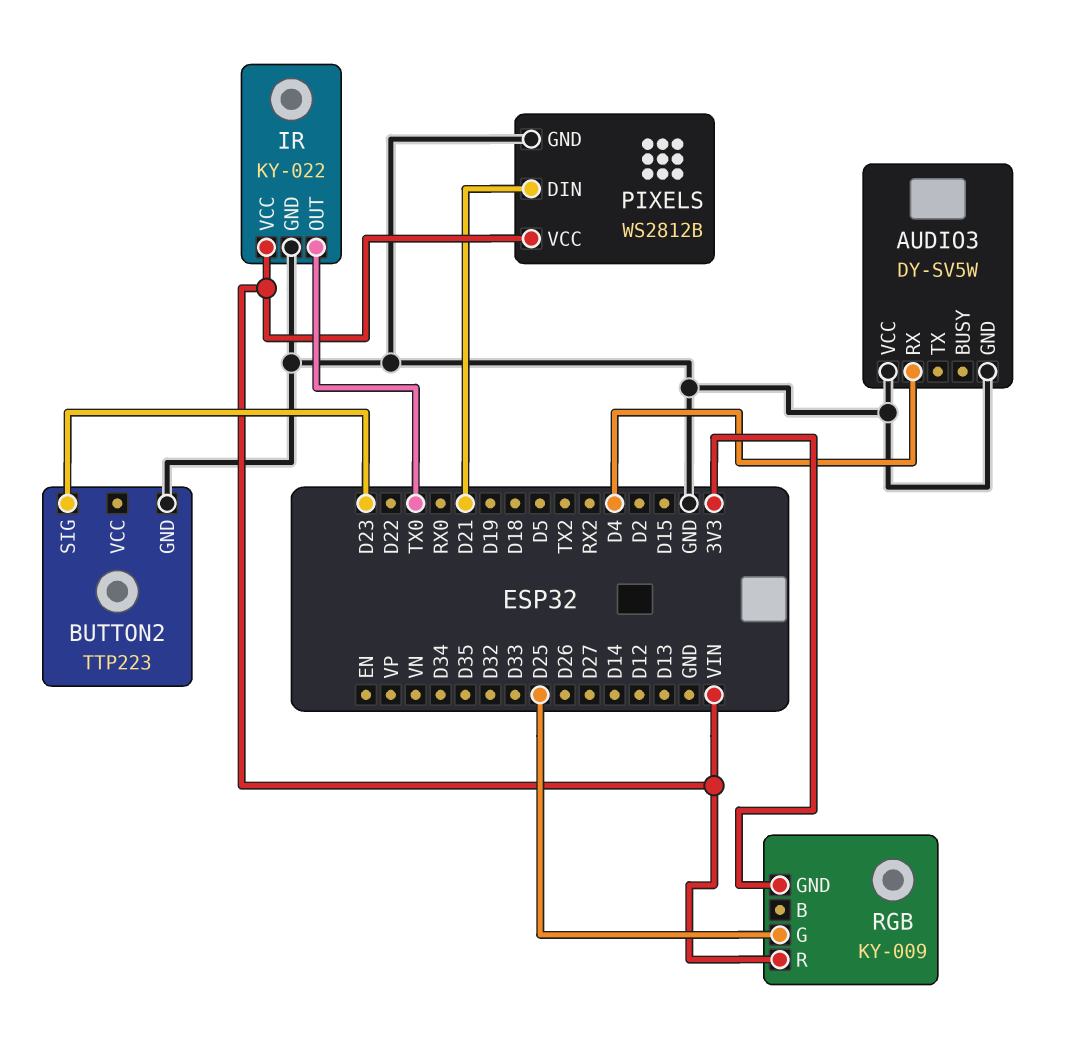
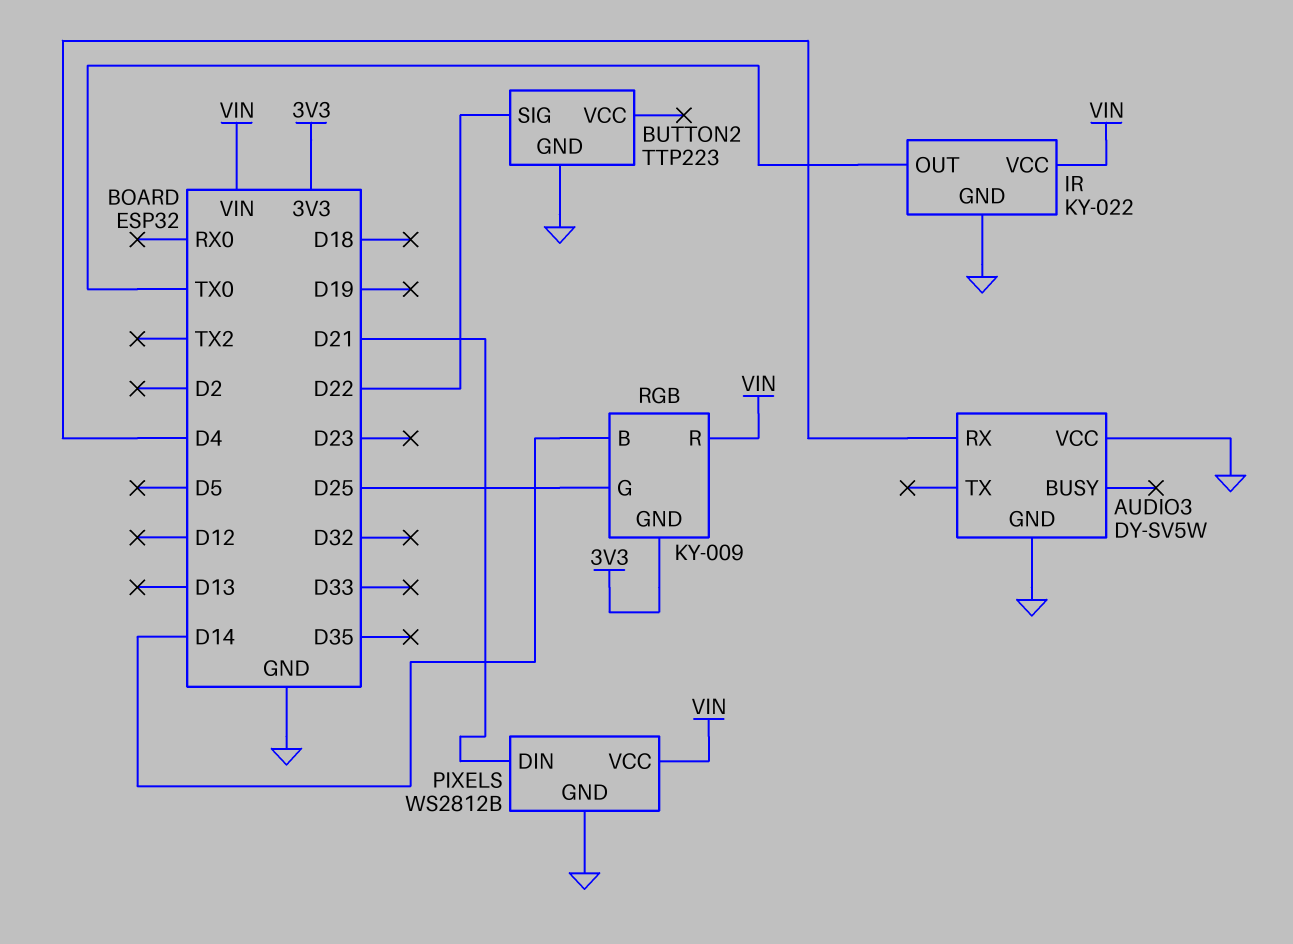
BUTTON2 pin SIG: D23 -> D22
RGB pin B: none -> D14

